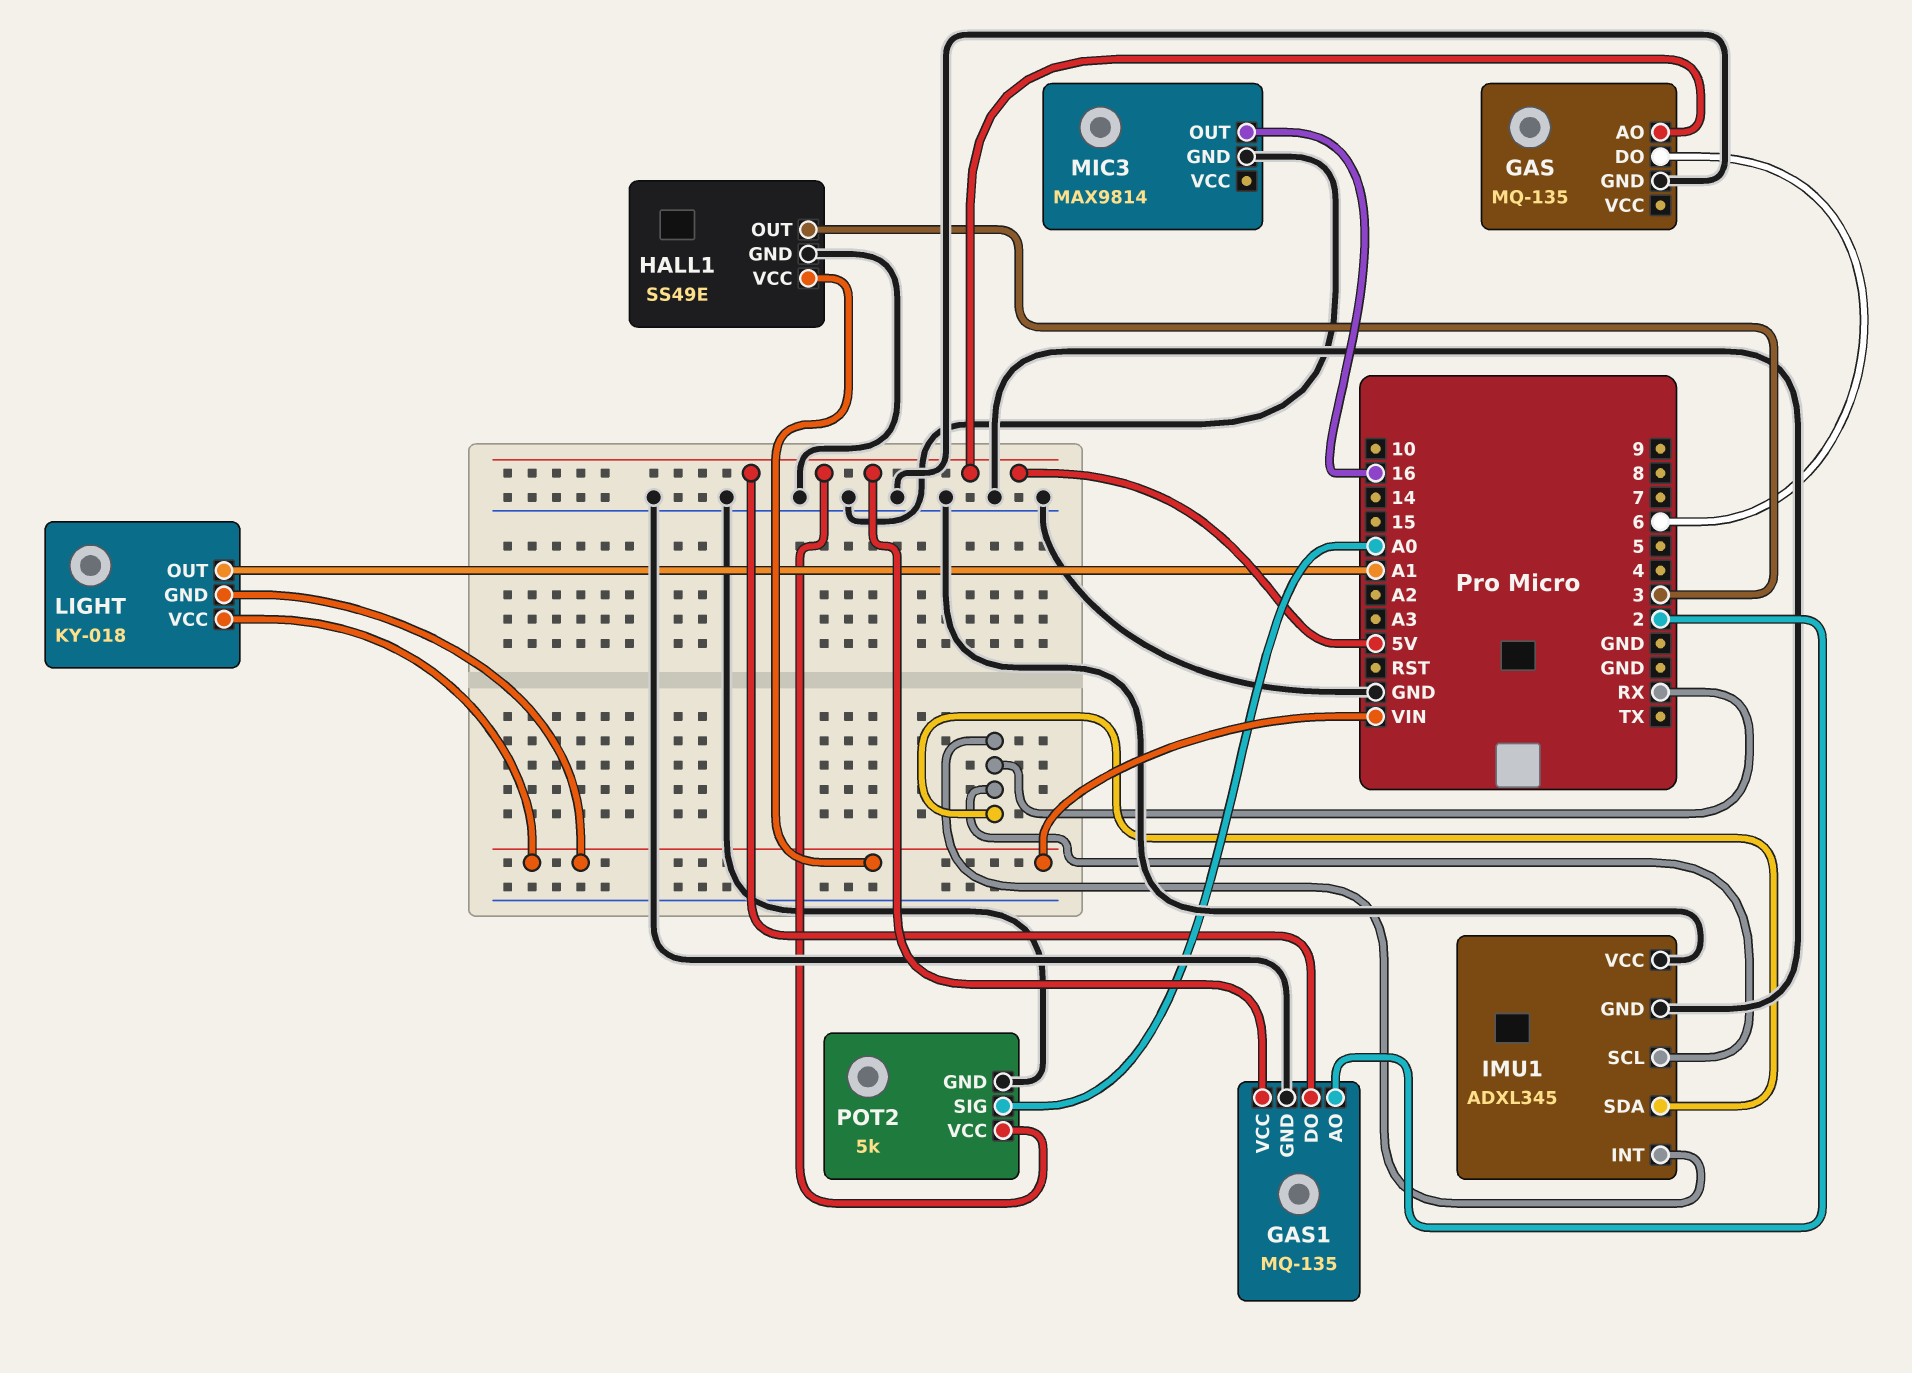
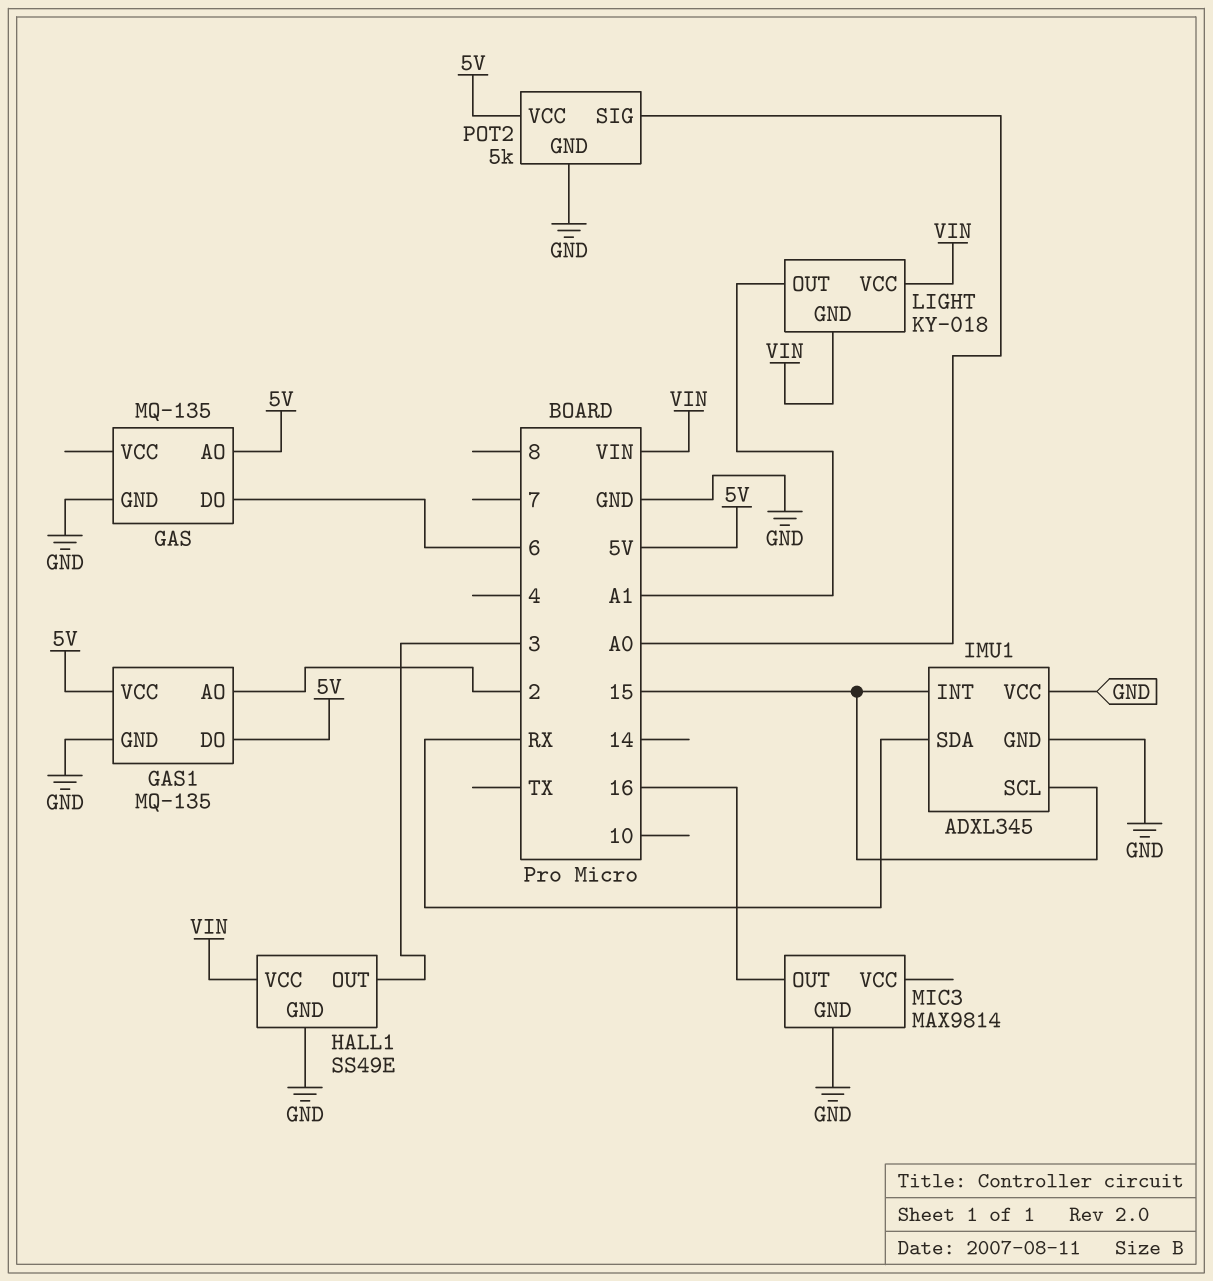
IMU1 pin INT: RX -> 15
IMU1 pin SCL: RX -> 15

